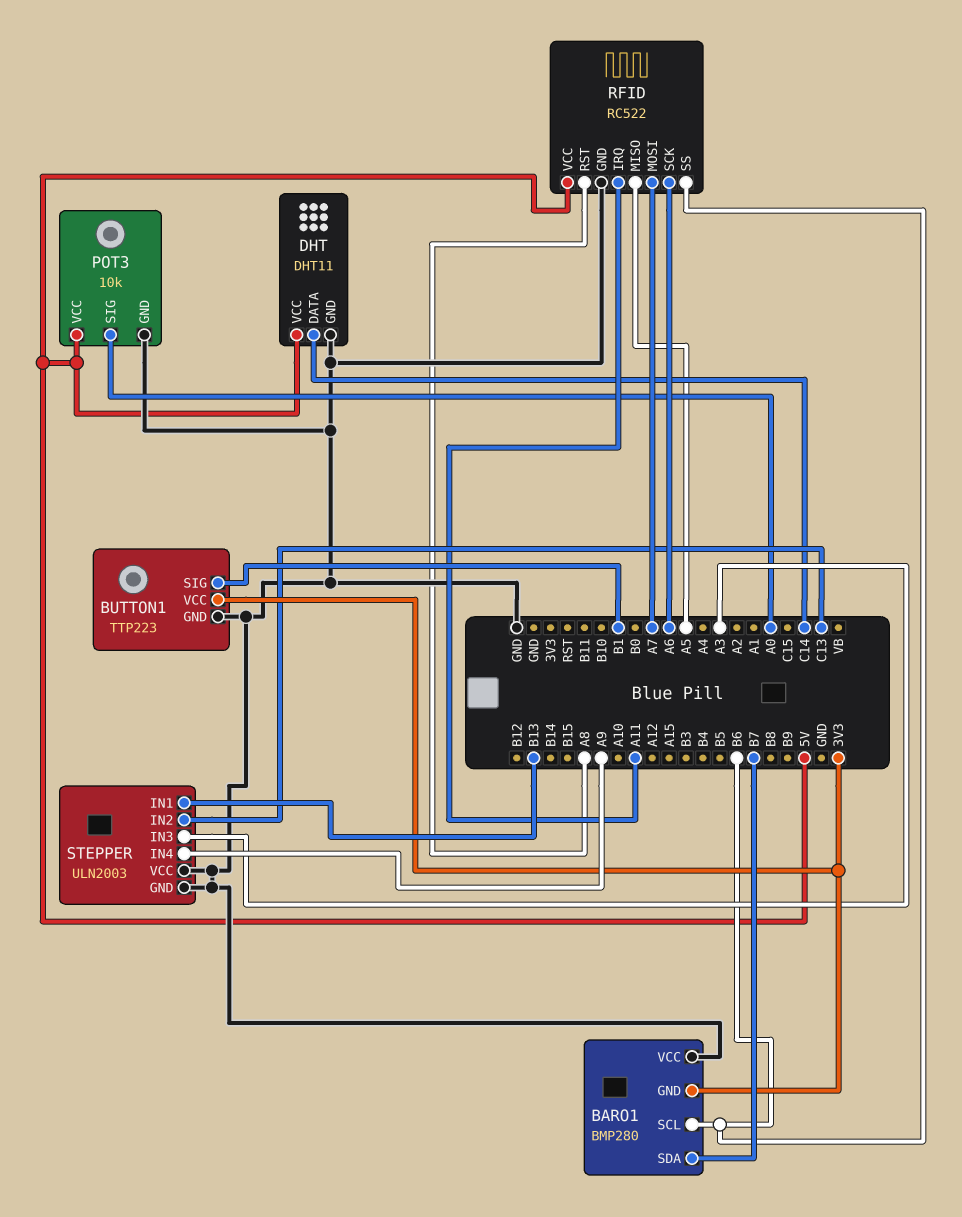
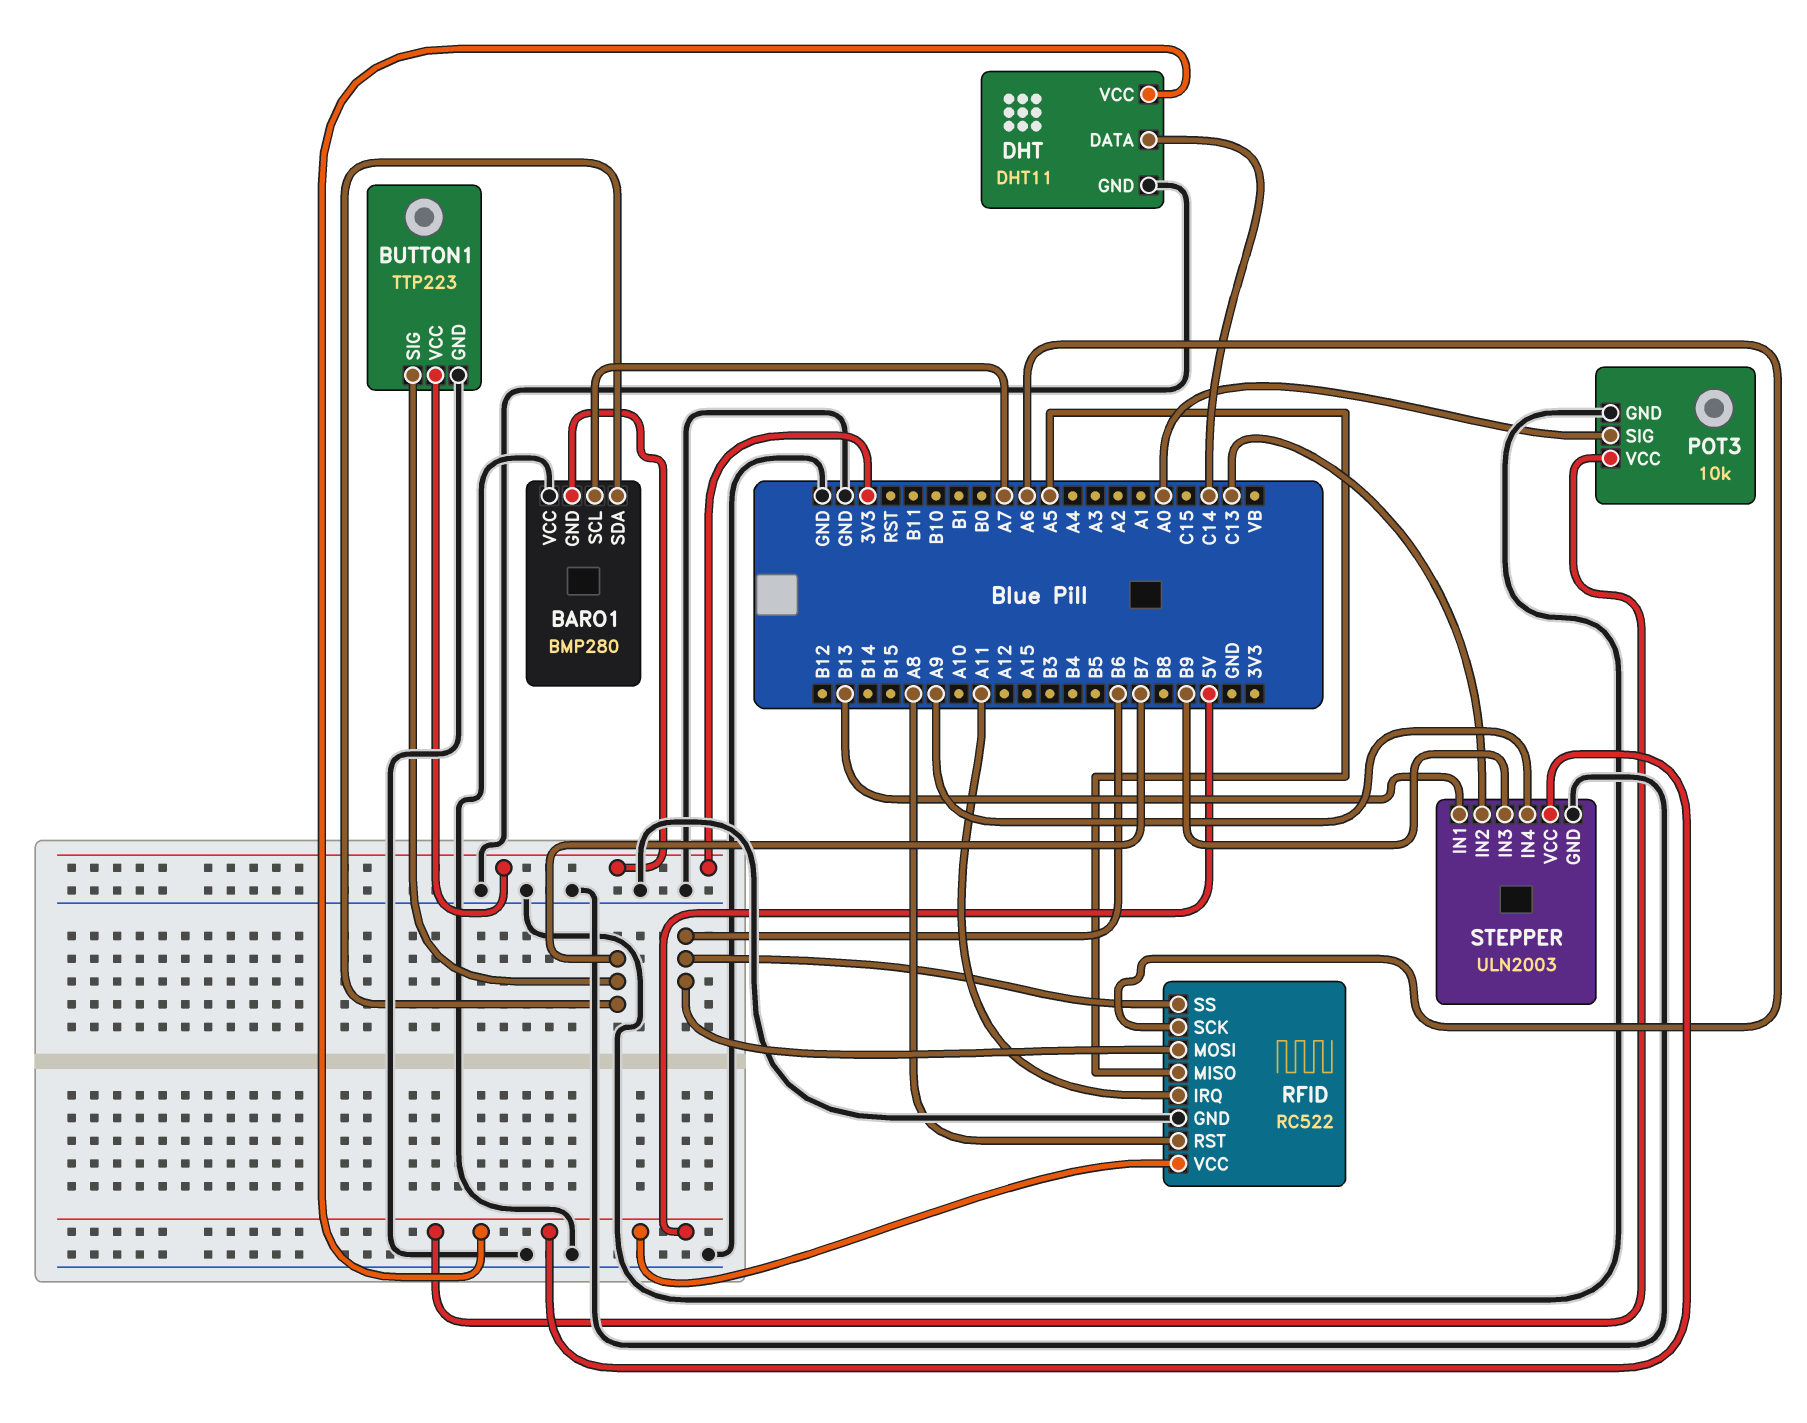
BARO1 pin SCL: B6 -> A7
BUTTON1 pin SIG: B1 -> B7
RFID pin MOSI: A7 -> B6
STEPPER pin IN3: A3 -> B9
STEPPER pin VCC: GND -> 5V

